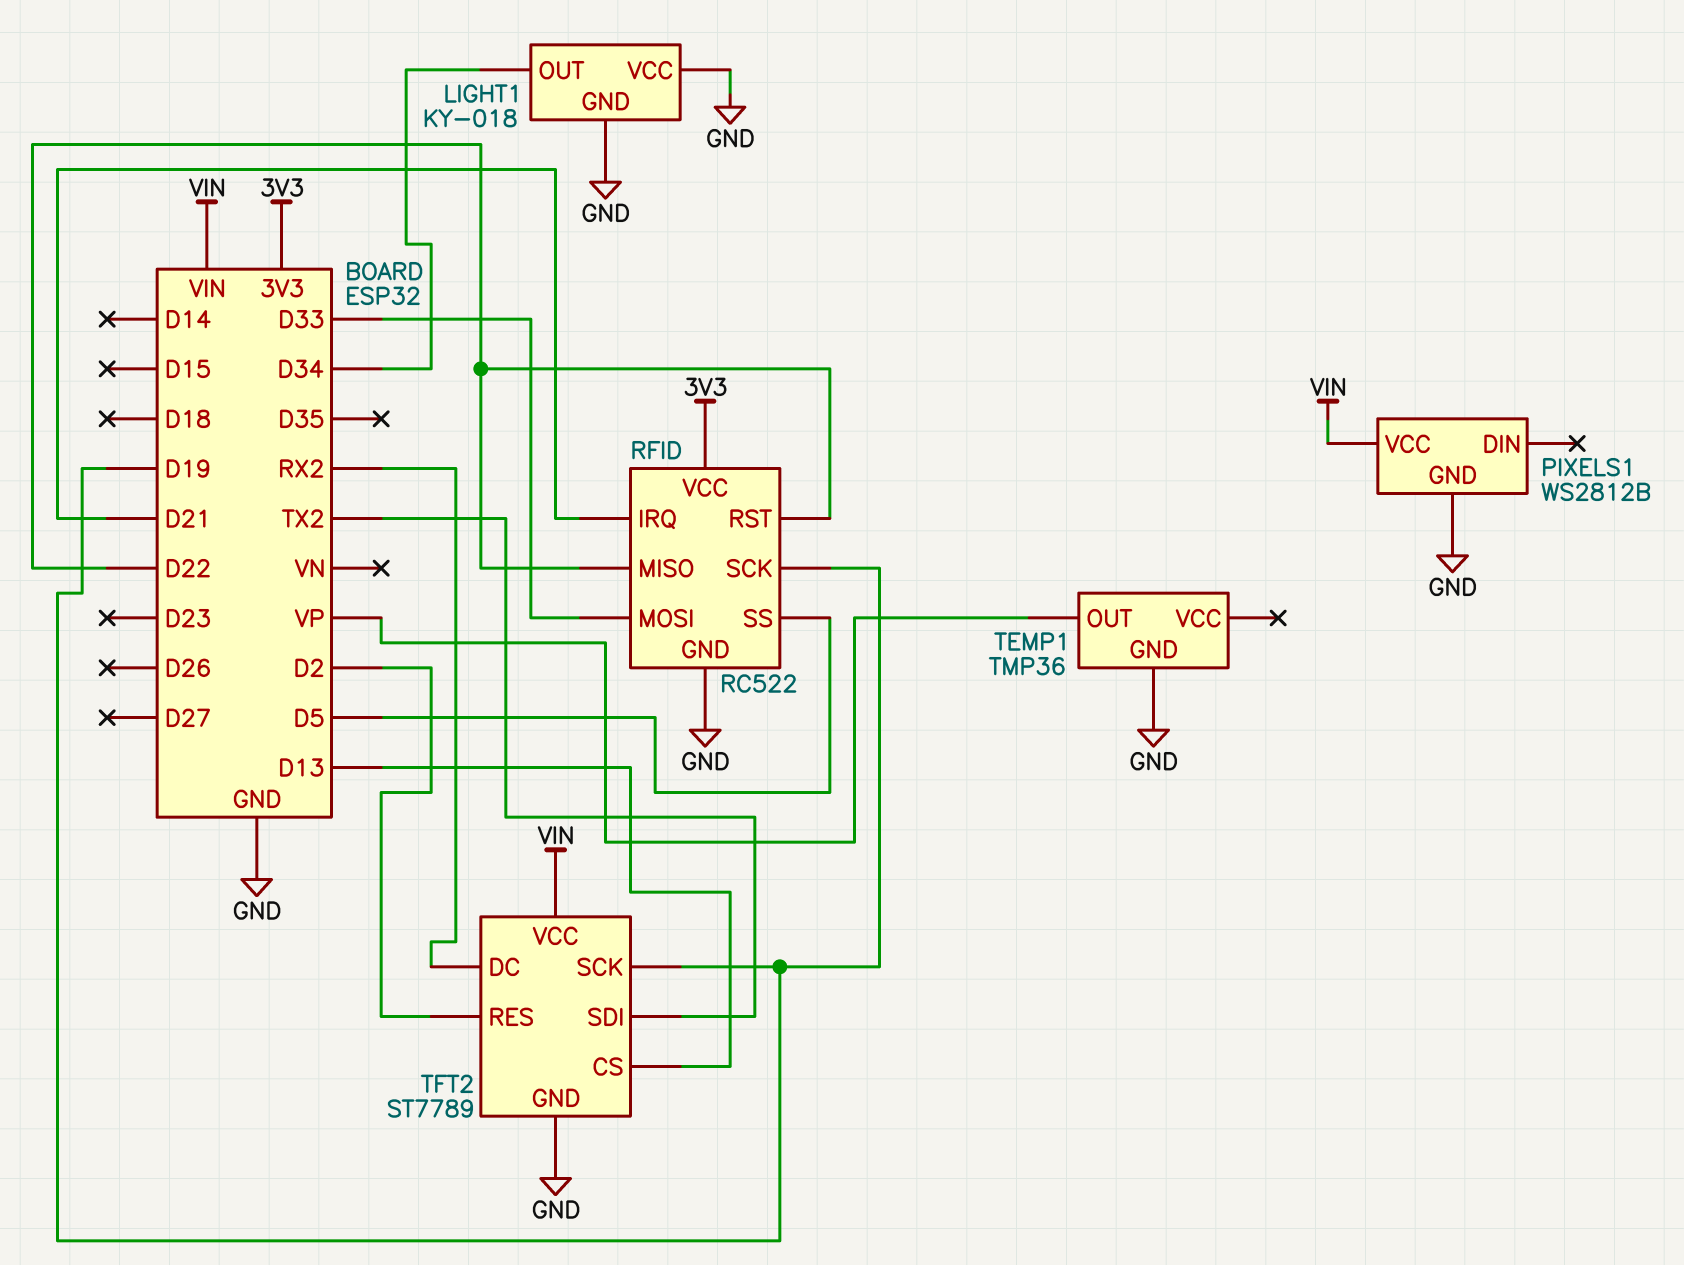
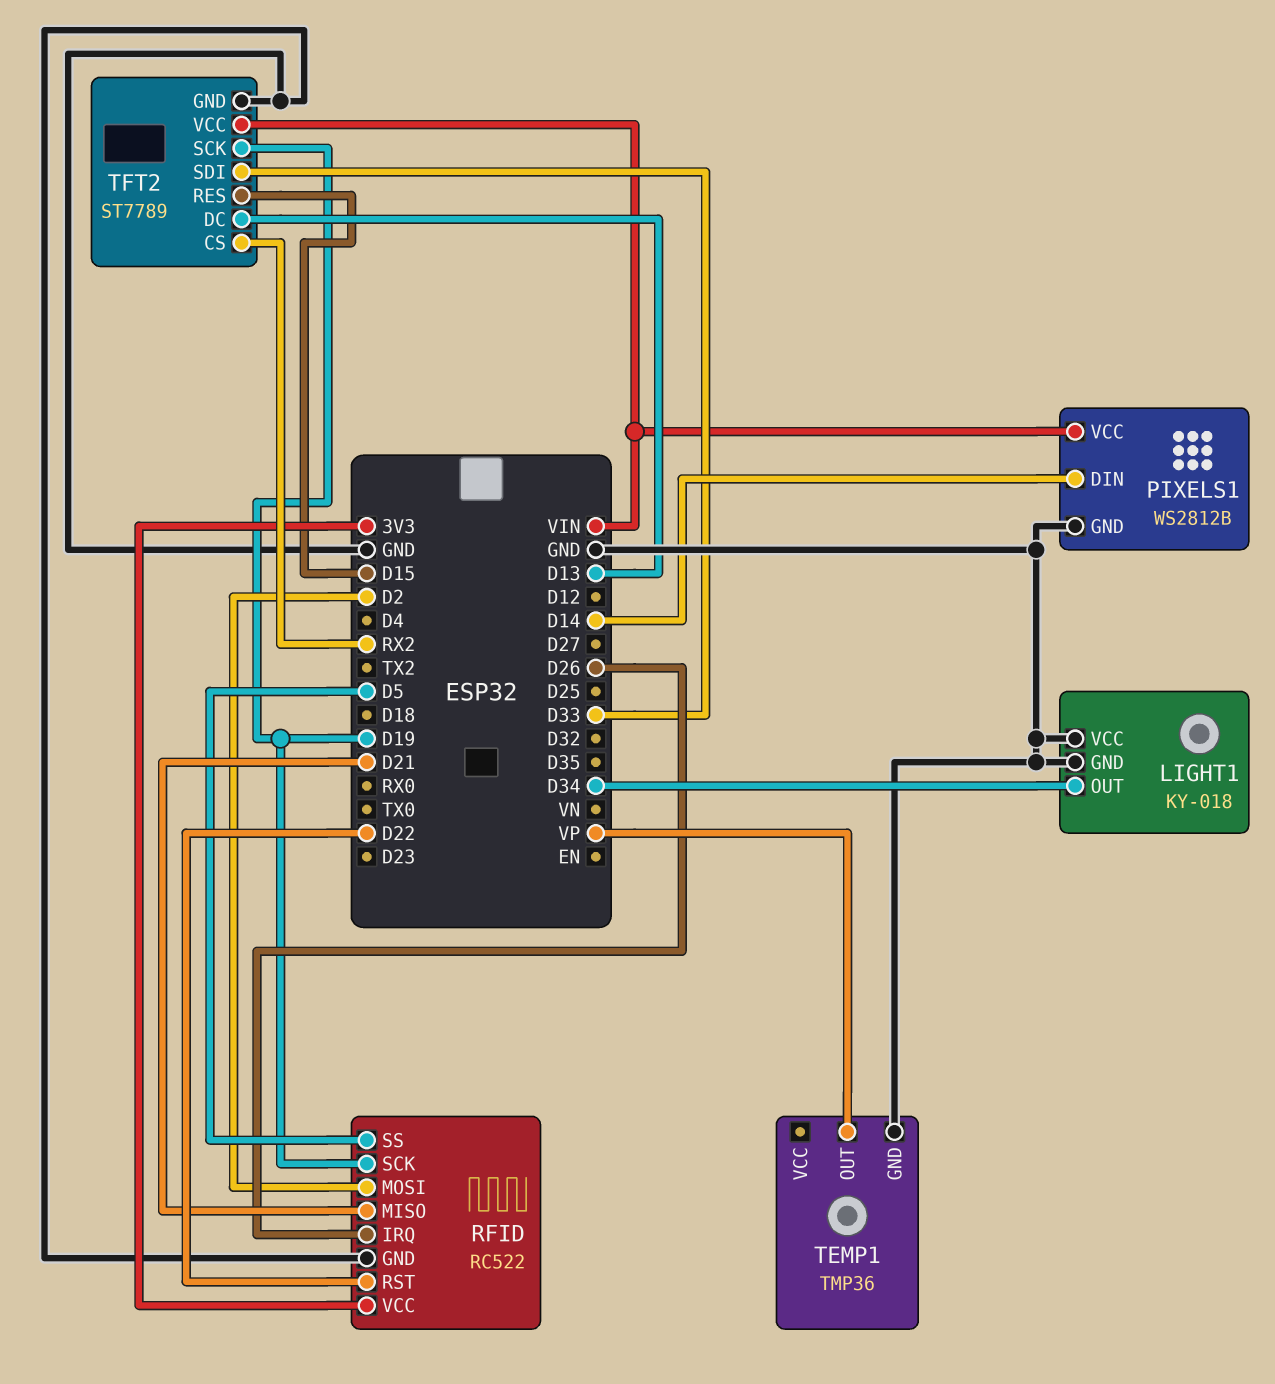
PIXELS1 pin DIN: none -> D14
RFID pin IRQ: D21 -> D26
RFID pin MISO: D22 -> D21
RFID pin MOSI: D33 -> D2
TFT2 pin CS: D13 -> RX2
TFT2 pin DC: RX2 -> D13
TFT2 pin RES: D2 -> D15
TFT2 pin SDI: TX2 -> D33

